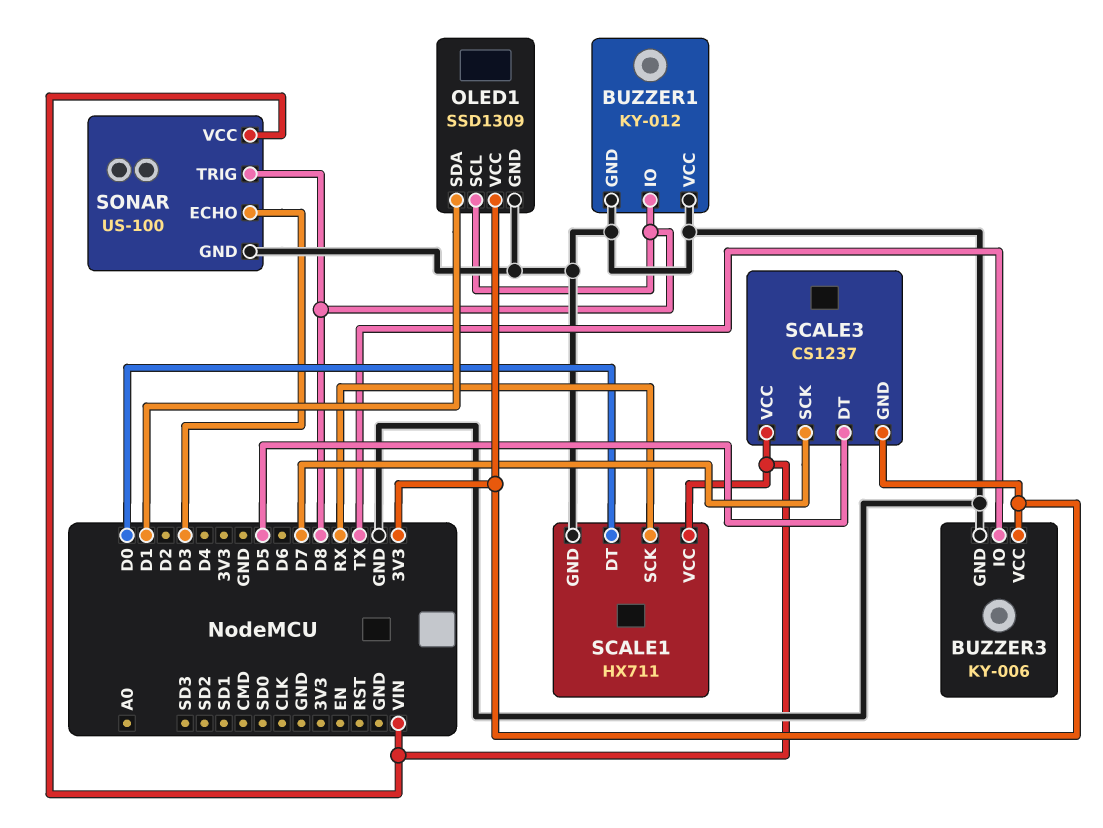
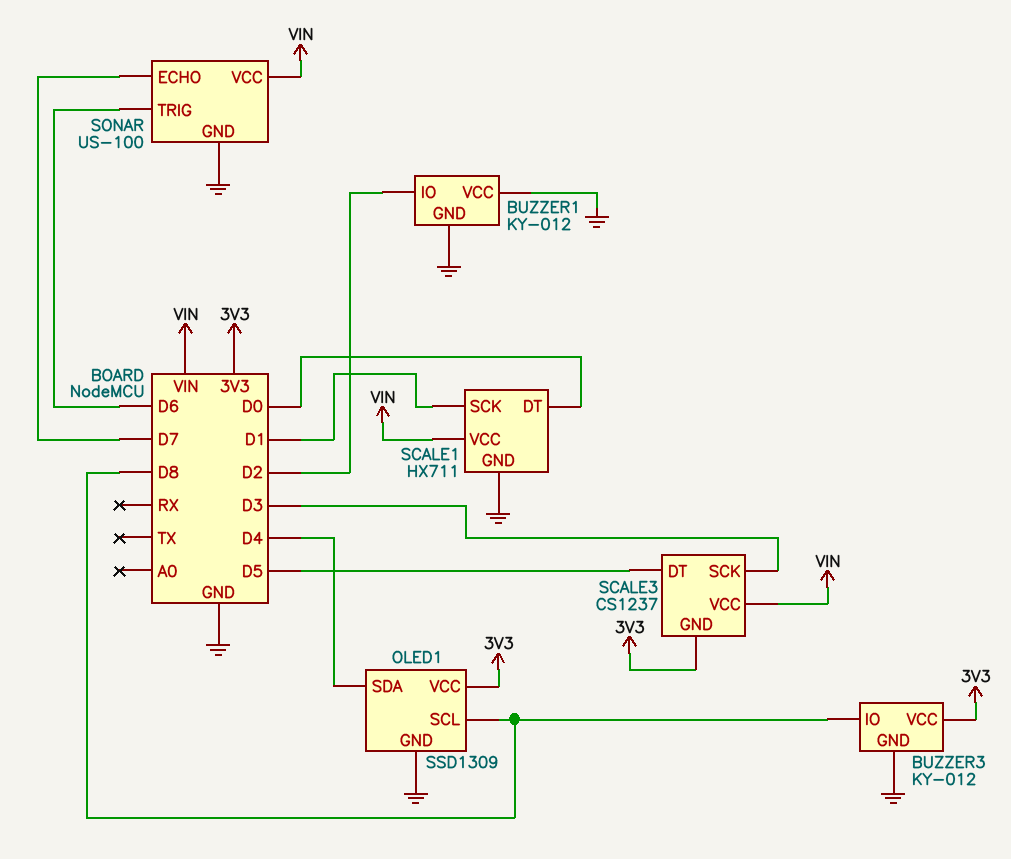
BUZZER1 pin IO: D8 -> D2
BUZZER3: KY-006 -> KY-012
BUZZER3 pin IO: TX -> D8
OLED1 pin SDA: D1 -> D4
SCALE1 pin SCK: RX -> D1
SCALE3 pin SCK: D7 -> D3
SONAR pin ECHO: D3 -> D7
SONAR pin TRIG: D8 -> D6

